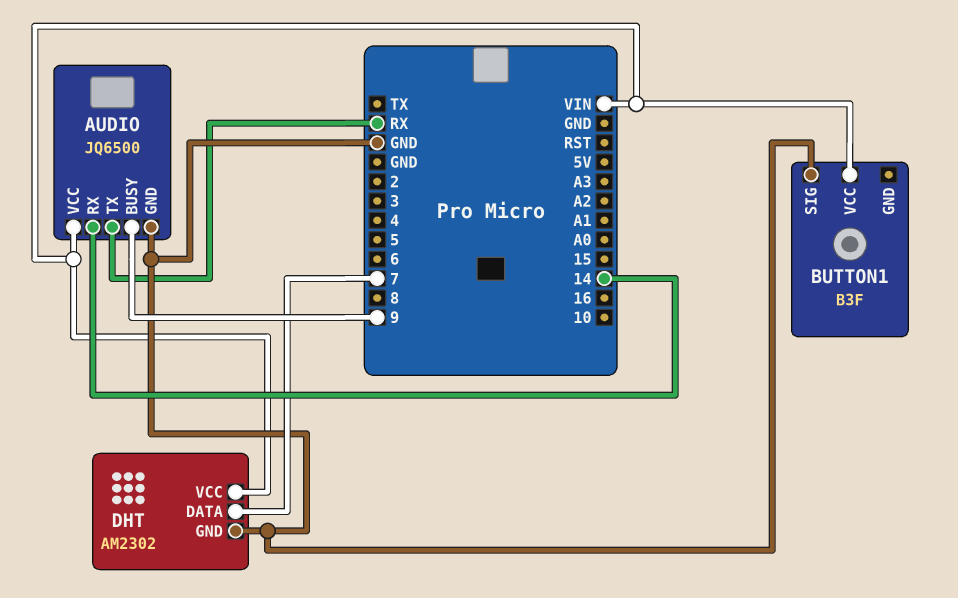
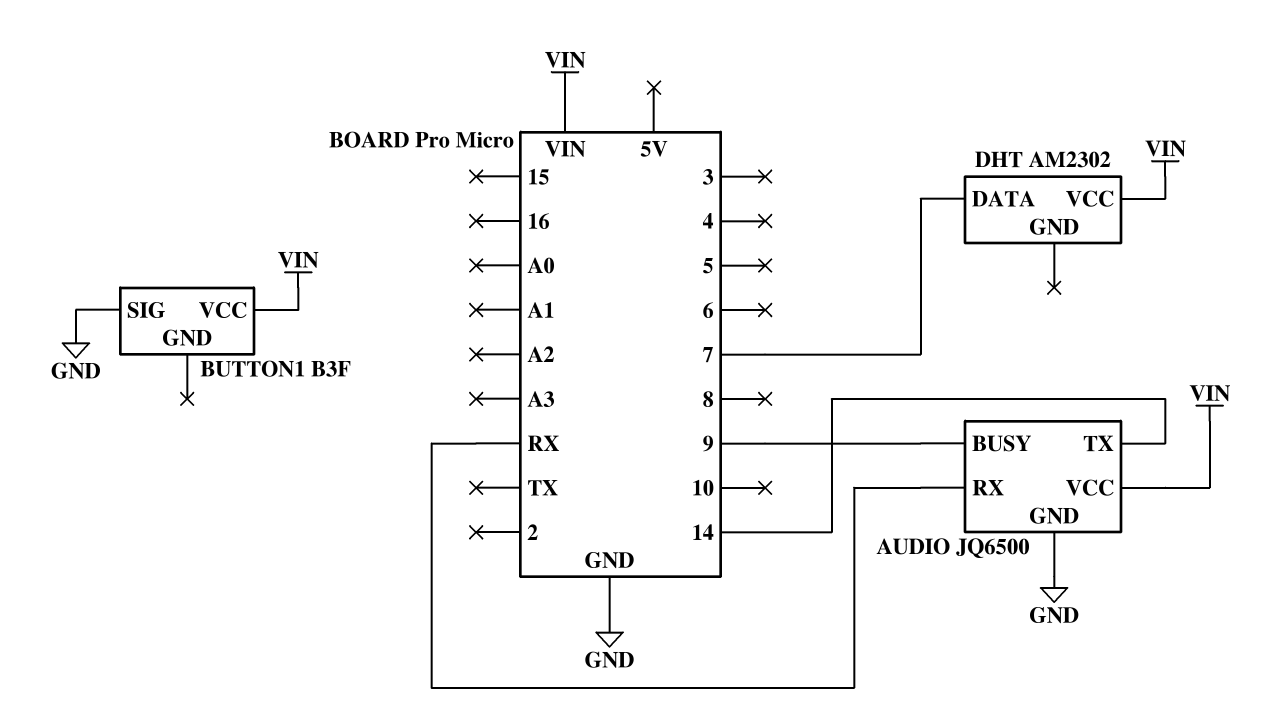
AUDIO pin RX: 14 -> RX
AUDIO pin TX: RX -> 14
DHT pin GND: GND -> none

